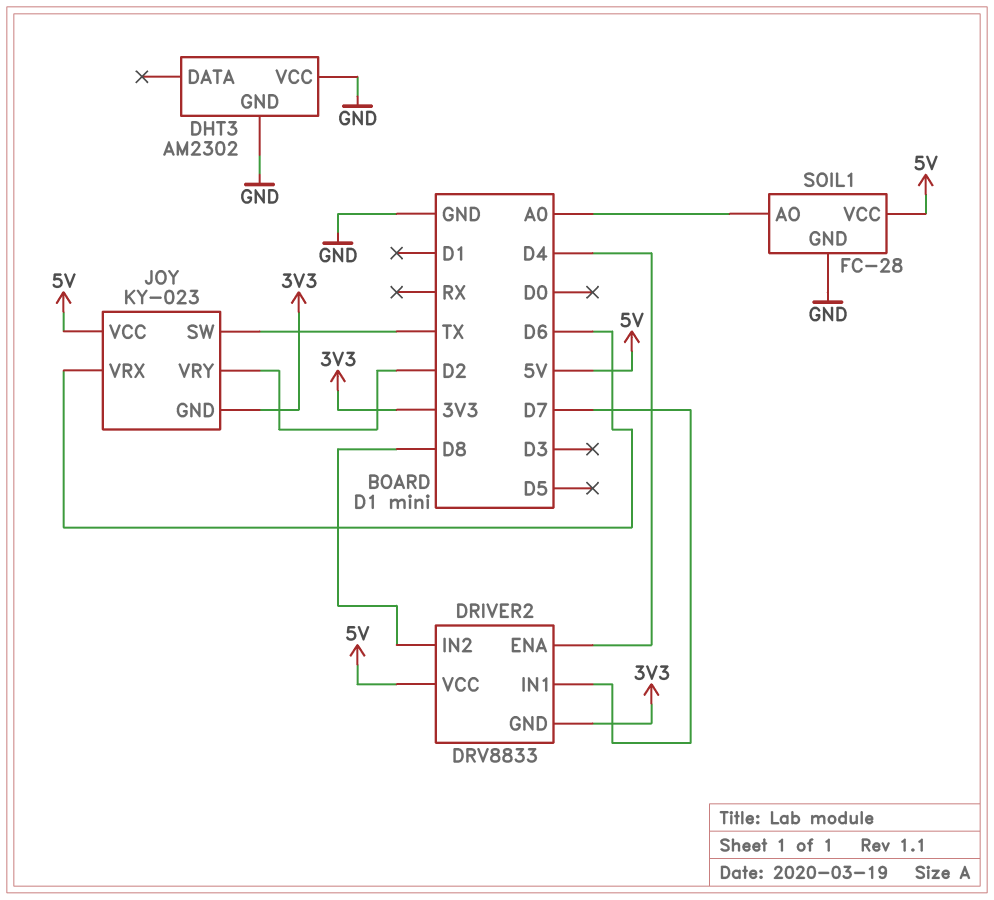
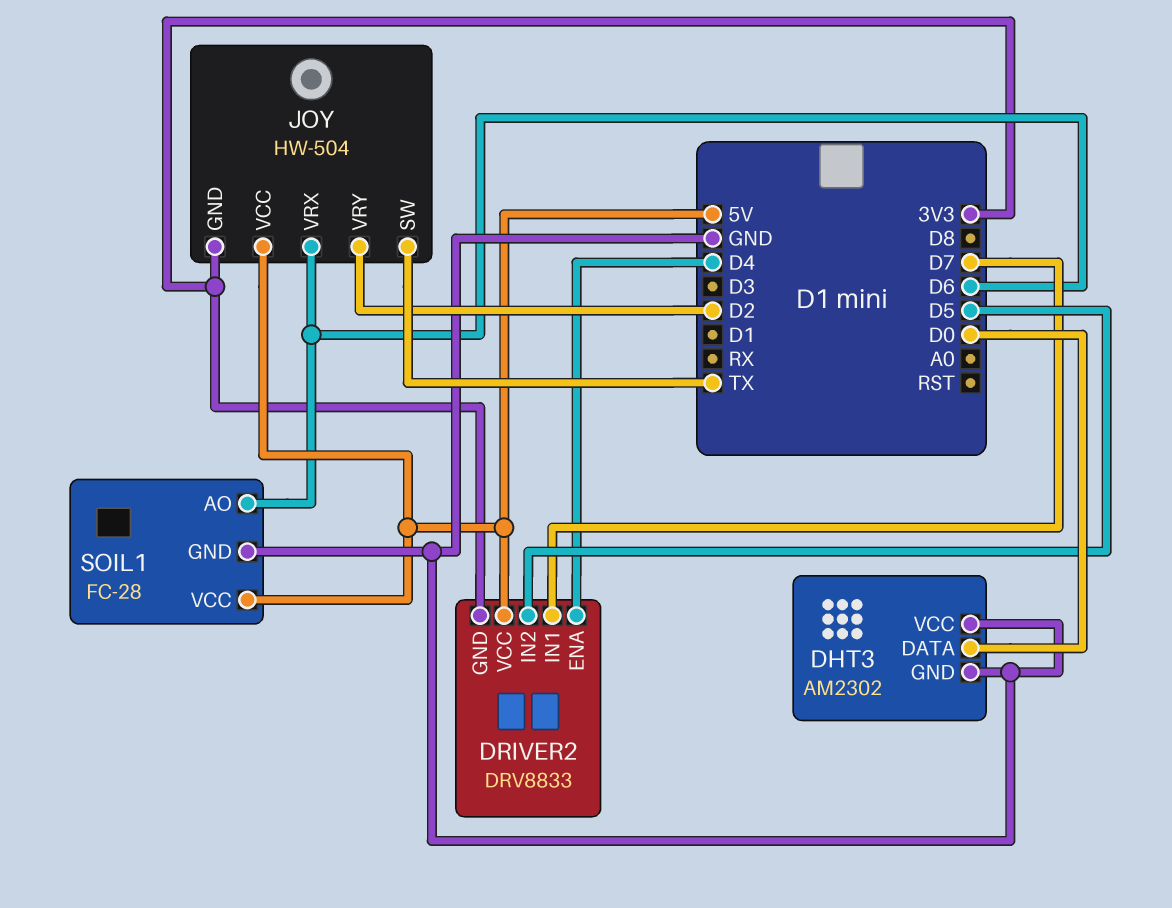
DHT3 pin DATA: none -> D0
DRIVER2 pin IN2: D8 -> D5
JOY: KY-023 -> HW-504
SOIL1 pin AO: A0 -> D6

